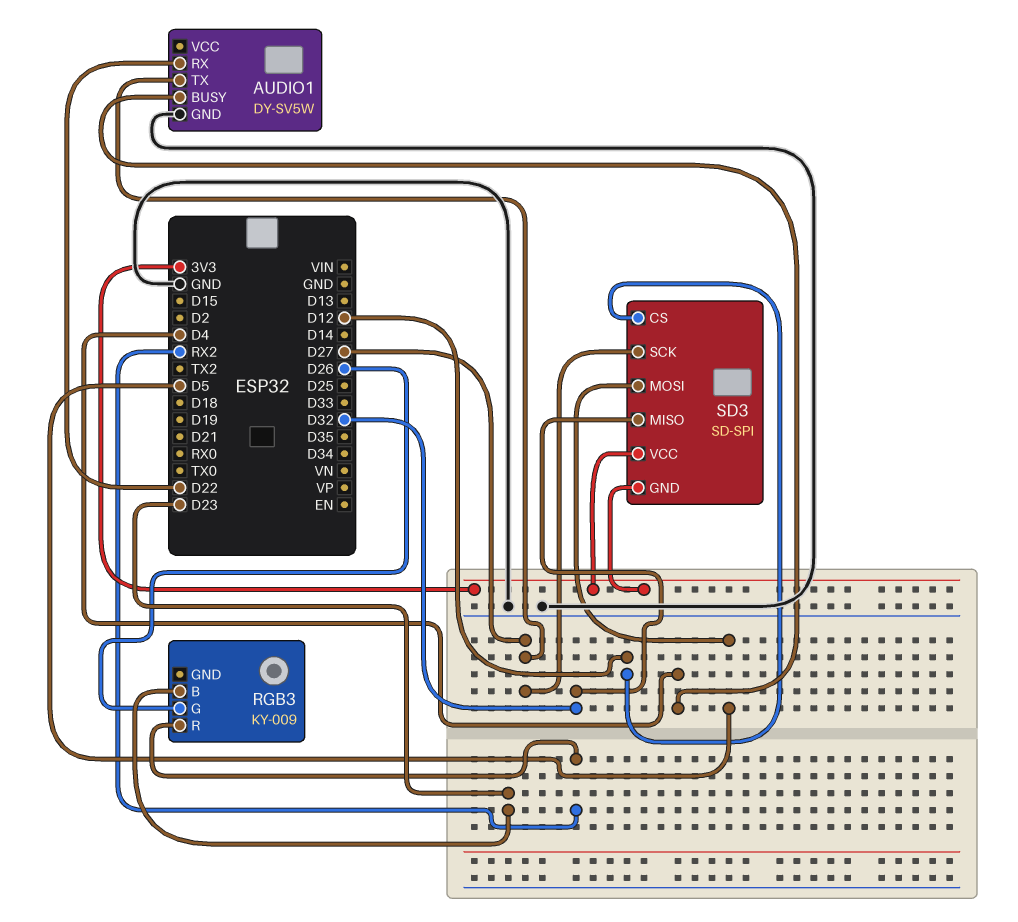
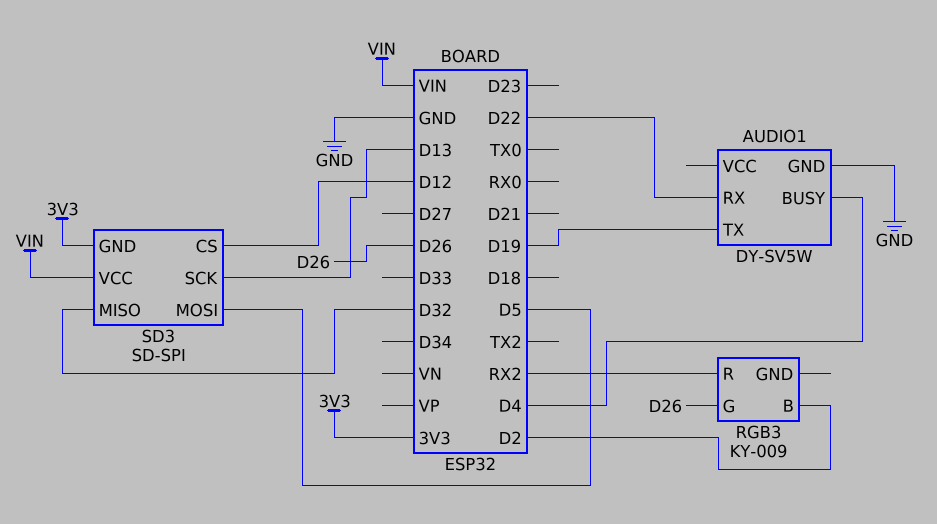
AUDIO1 pin TX: D27 -> D19
RGB3 pin B: D23 -> D2
SD3 pin SCK: D27 -> D13
SD3 pin VCC: 3V3 -> VIN

